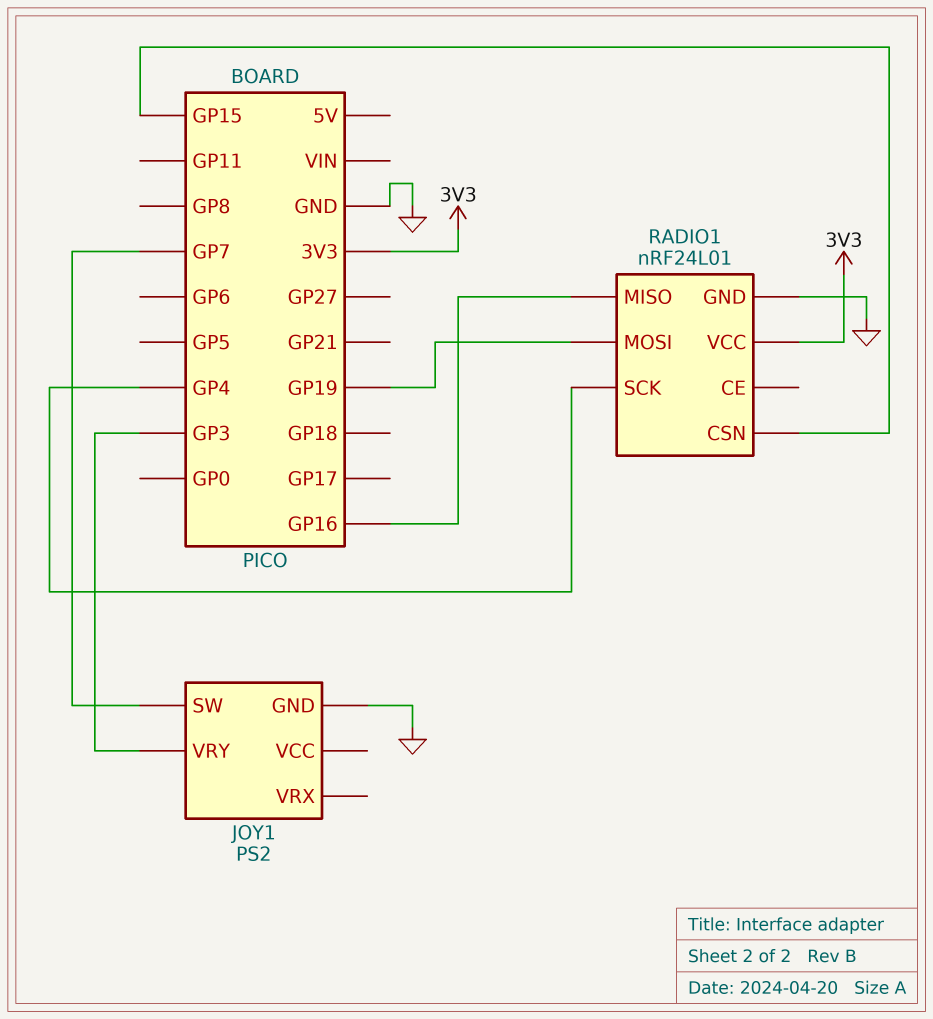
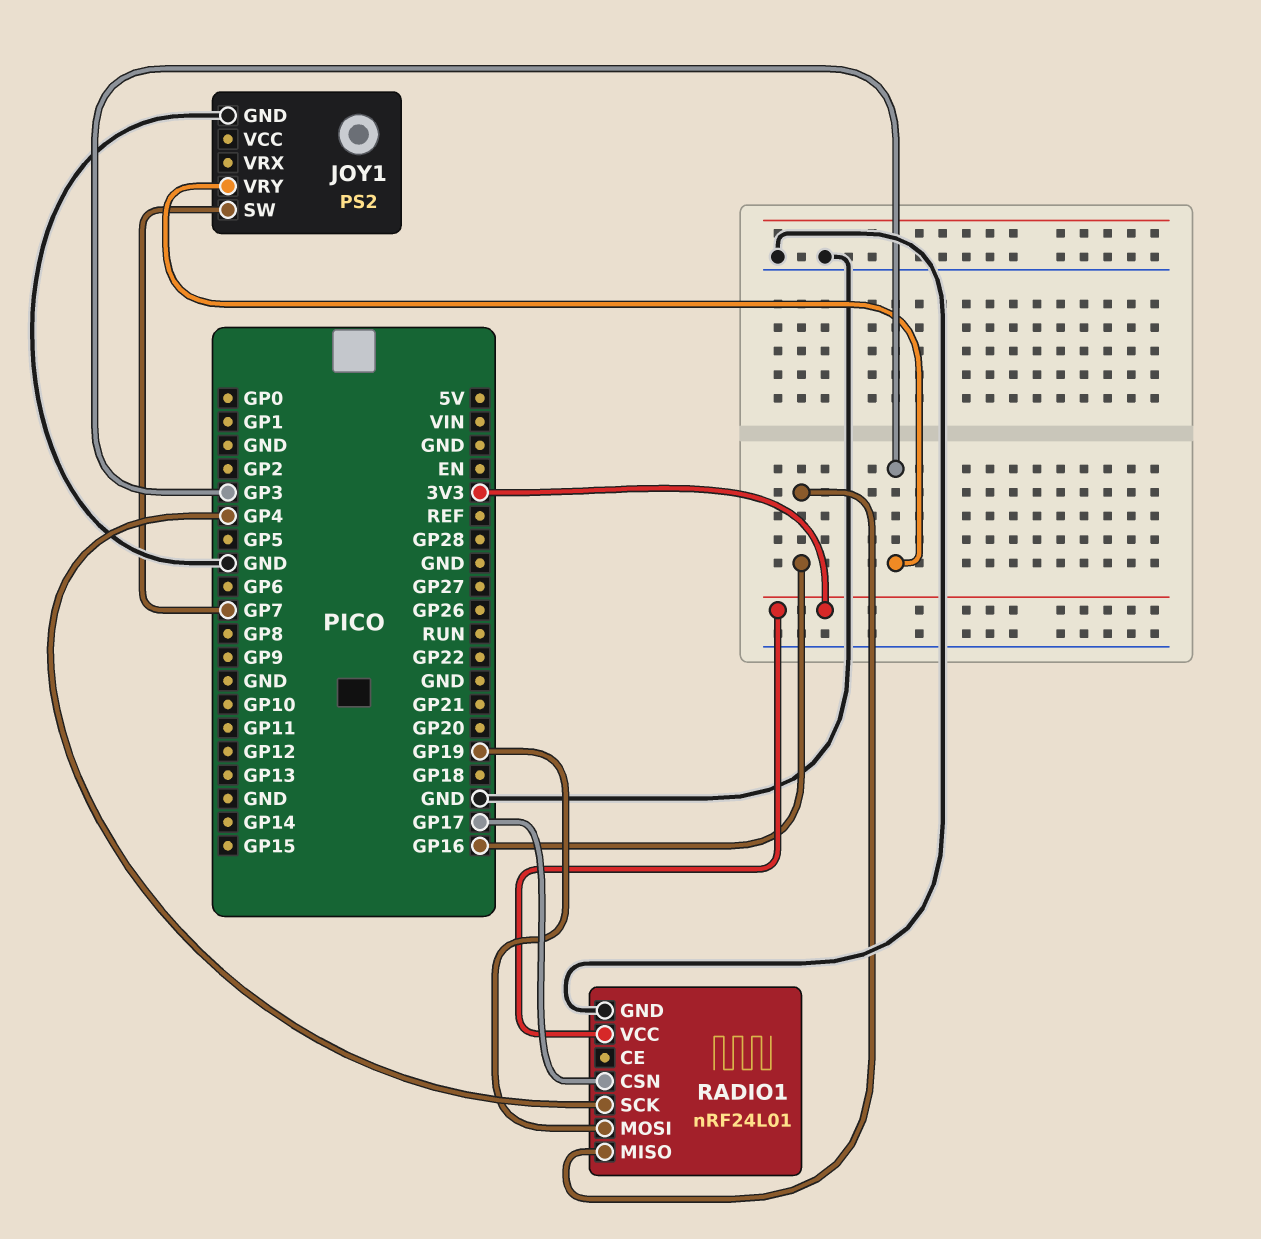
RADIO1 pin CSN: GP15 -> GP17

